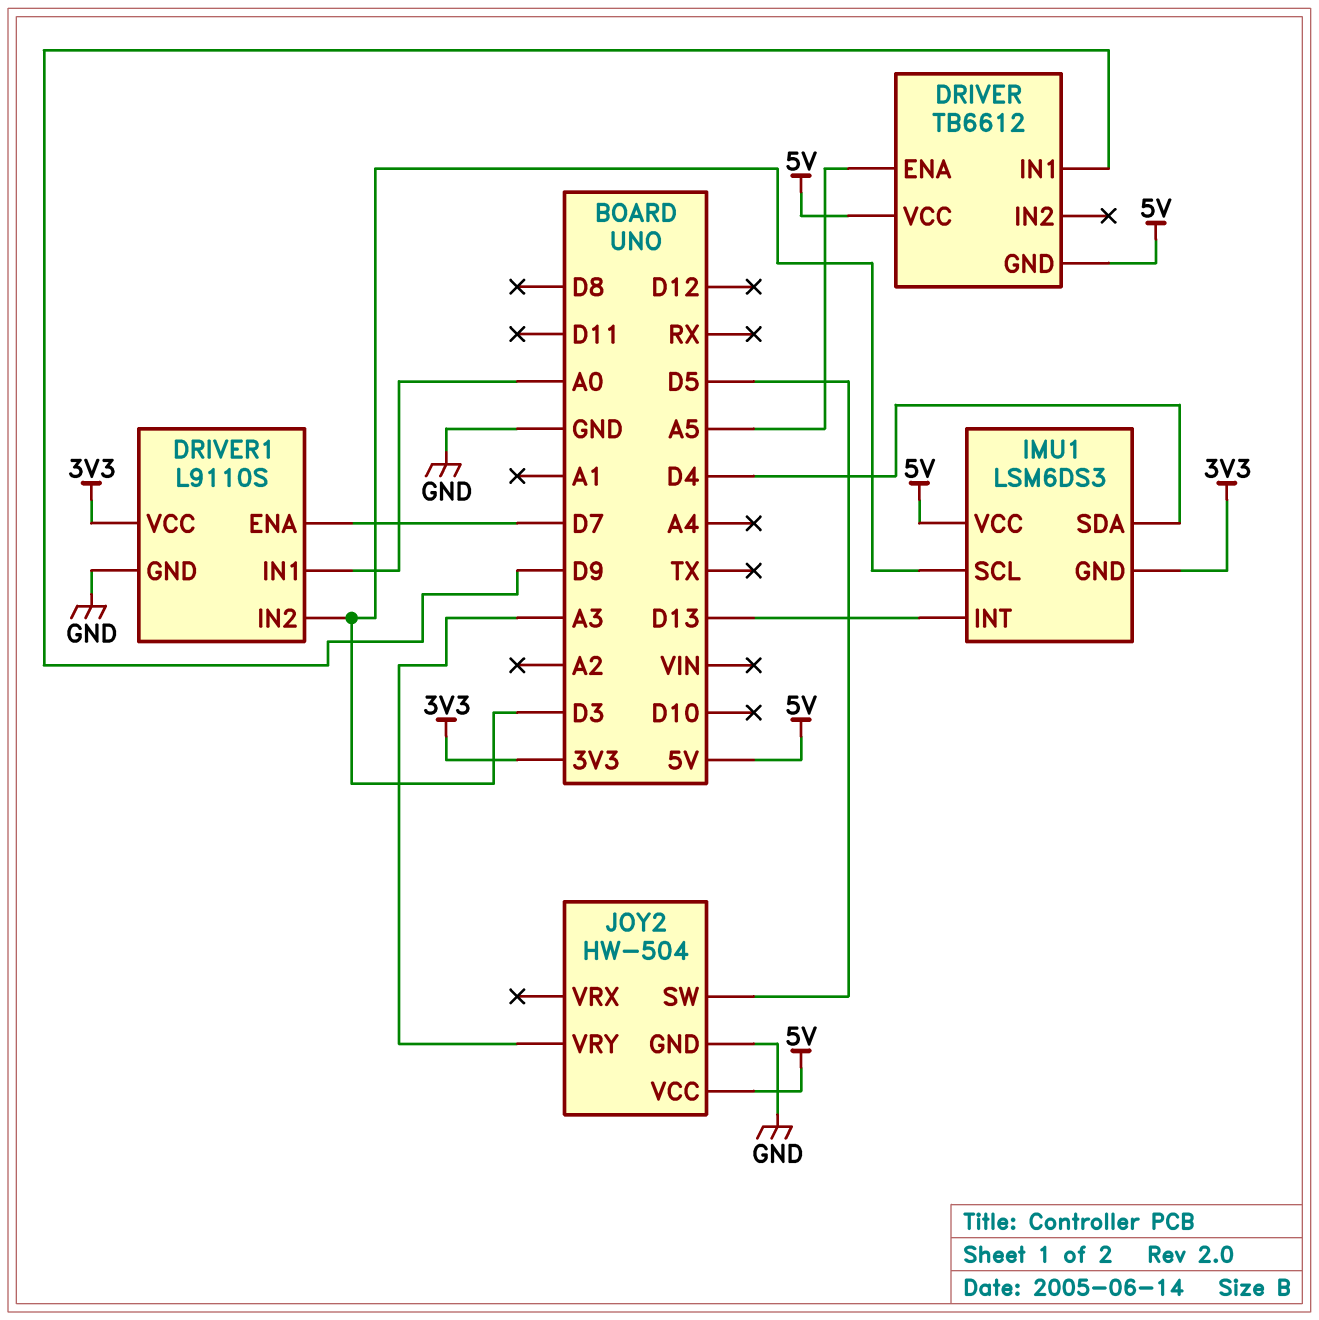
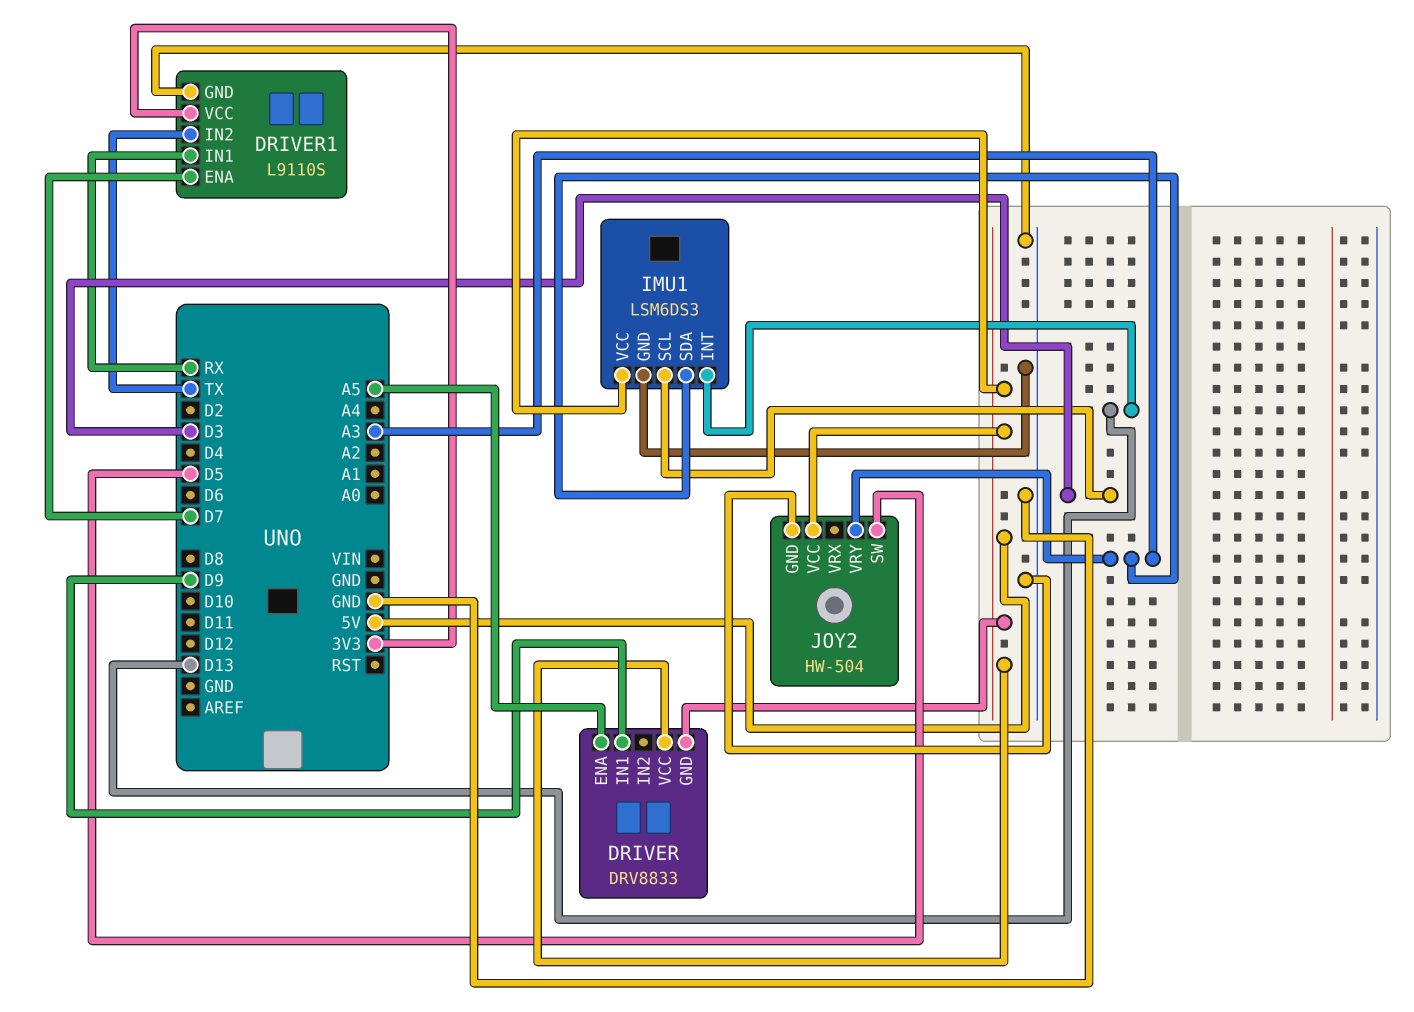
DRIVER: TB6612 -> DRV8833
DRIVER1 pin IN1: A0 -> RX
DRIVER1 pin IN2: D3 -> TX
IMU1 pin GND: 3V3 -> GND
IMU1 pin SDA: D4 -> A3

